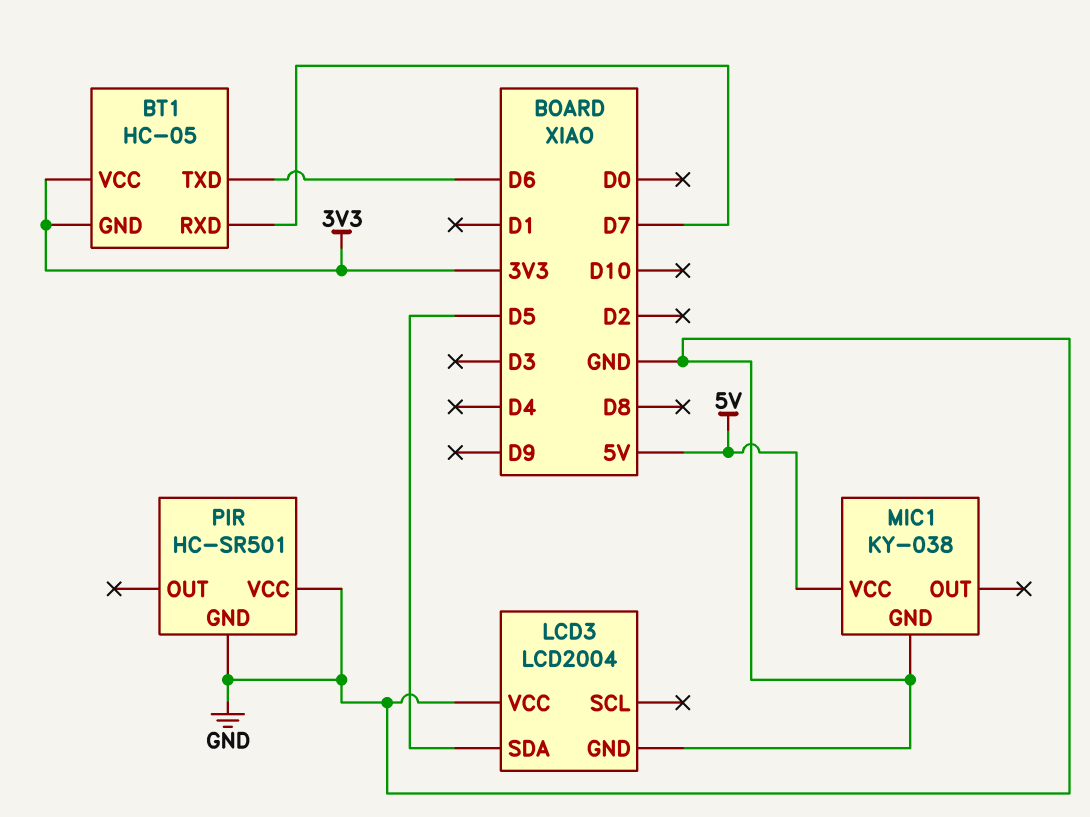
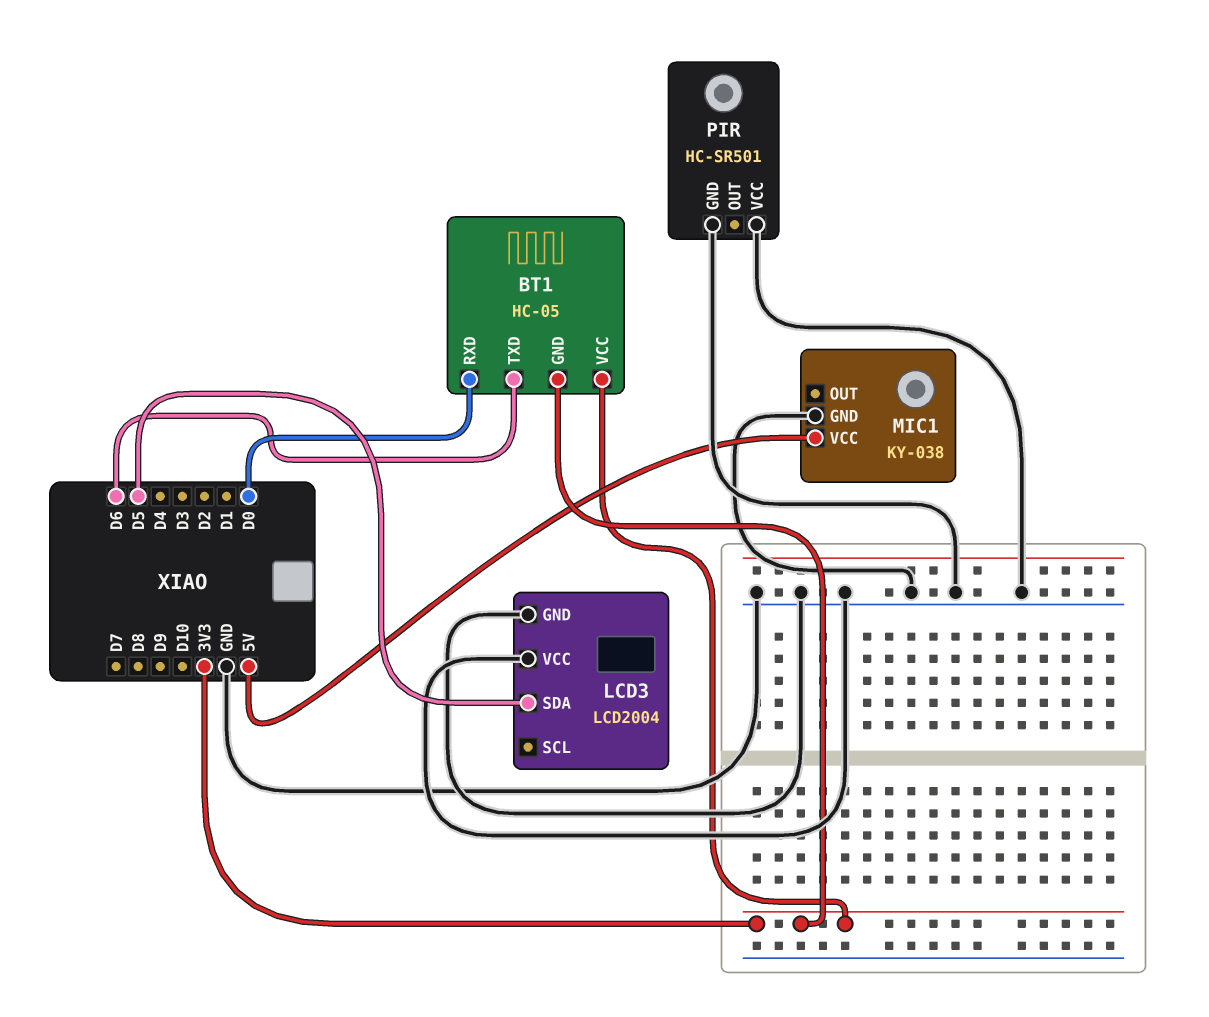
BT1 pin RXD: D7 -> D0

